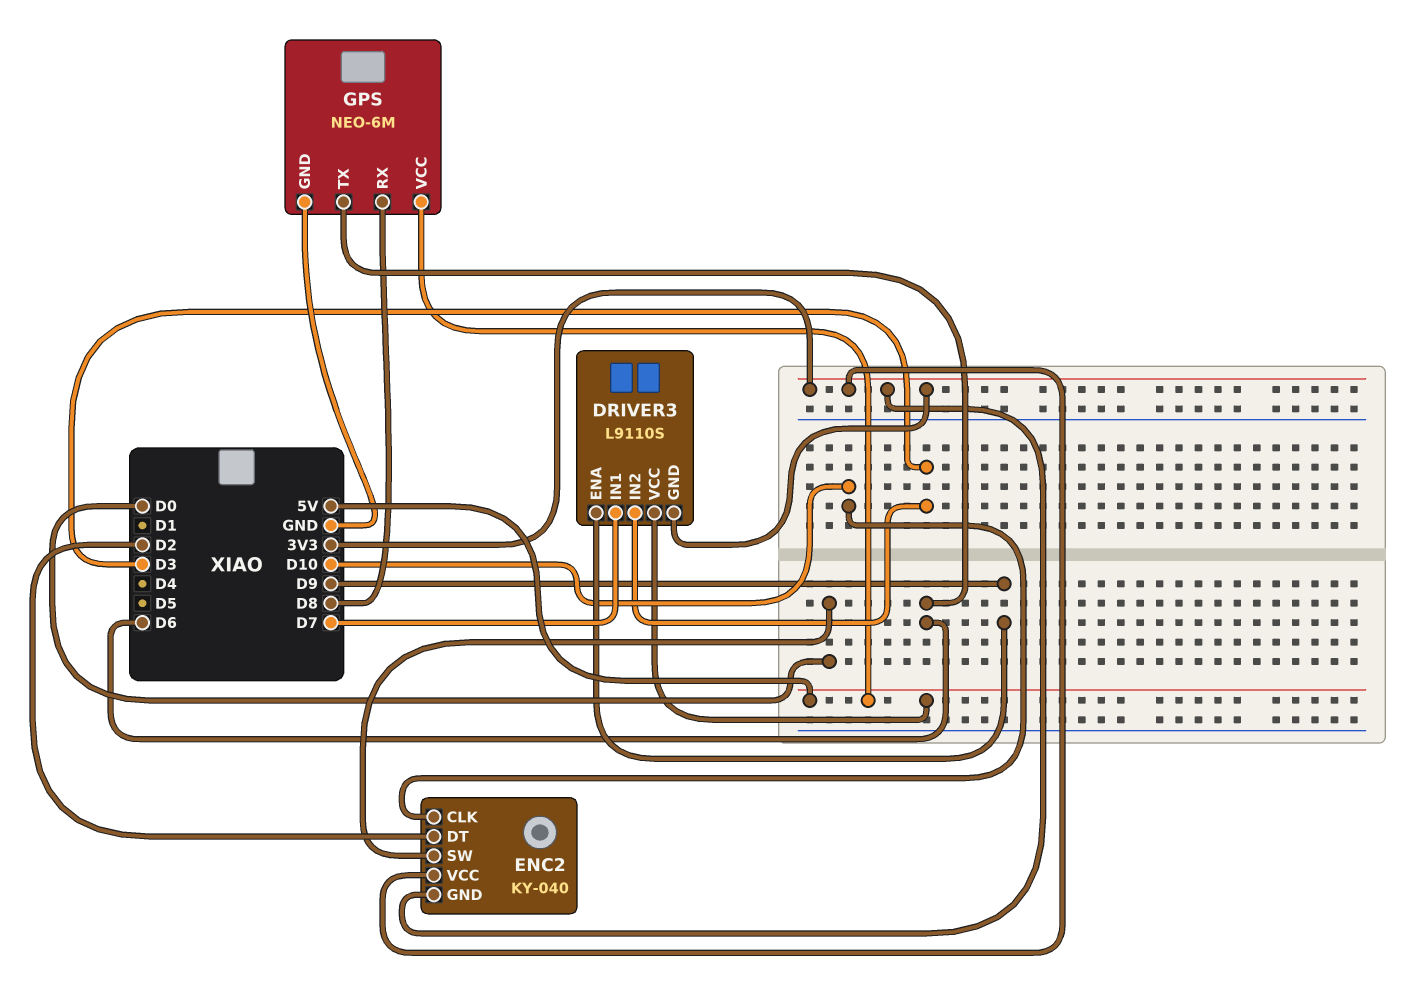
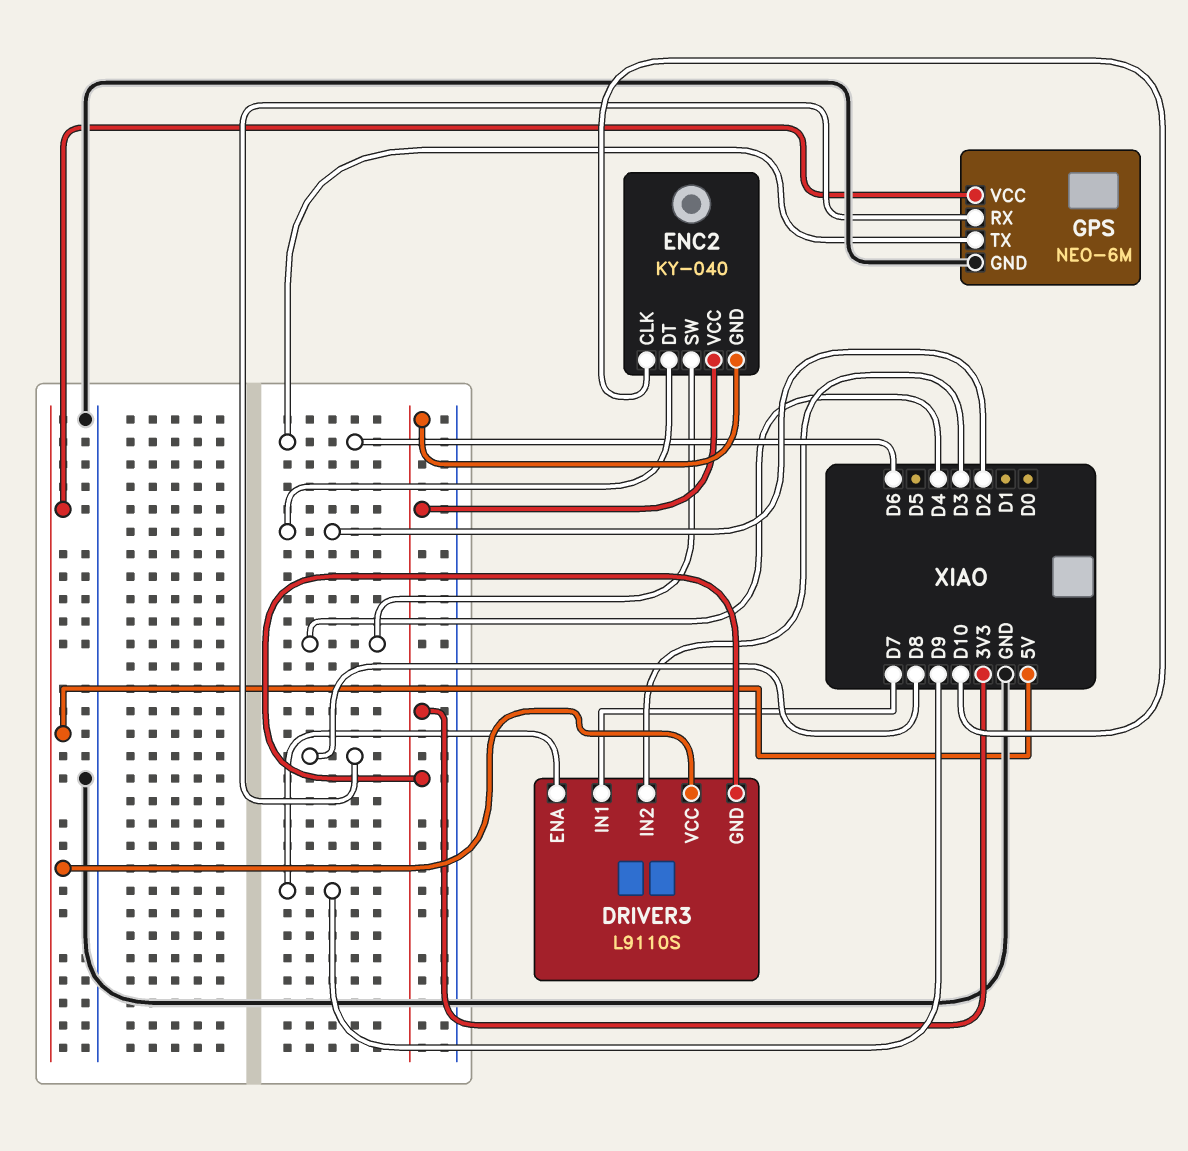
ENC2 pin SW: D0 -> D4

